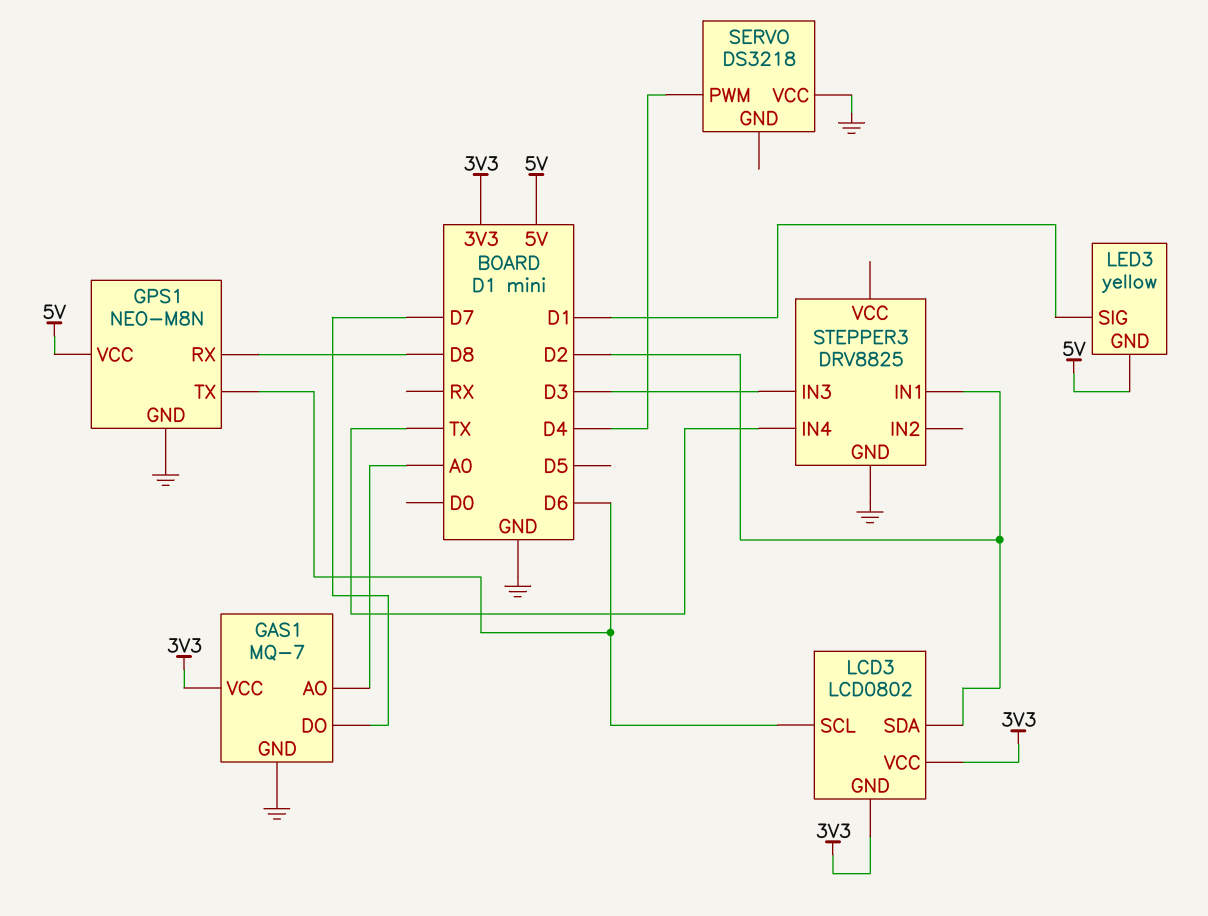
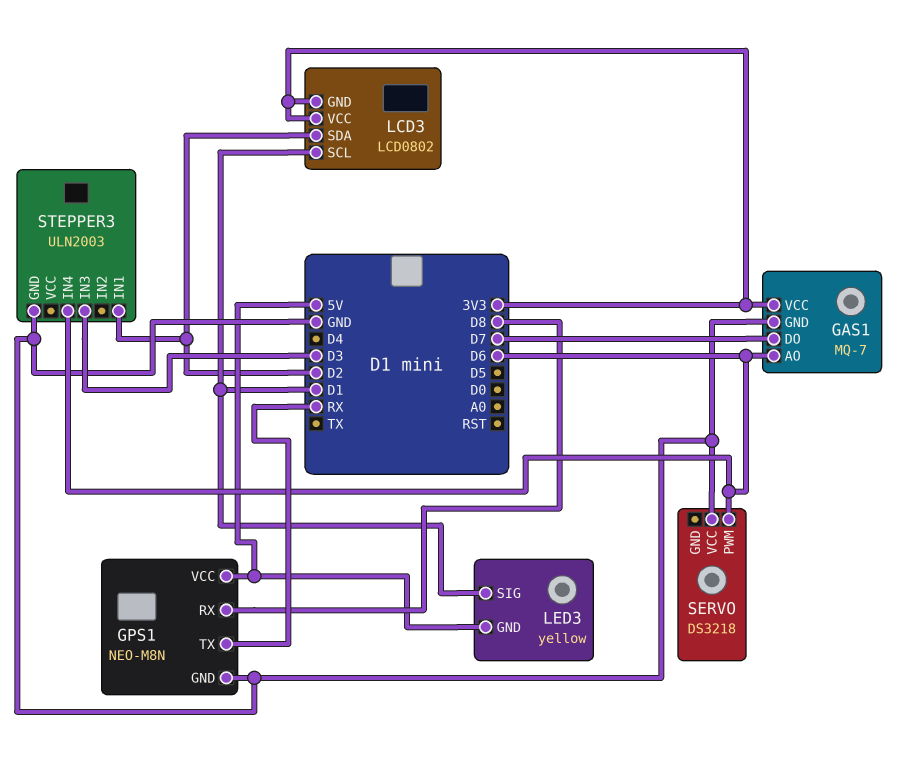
GAS1 pin AO: A0 -> D6
GPS1 pin TX: D6 -> RX
LCD3 pin SCL: D6 -> D1
SERVO pin PWM: D4 -> D6
STEPPER3: DRV8825 -> ULN2003
STEPPER3 pin IN4: TX -> D6

